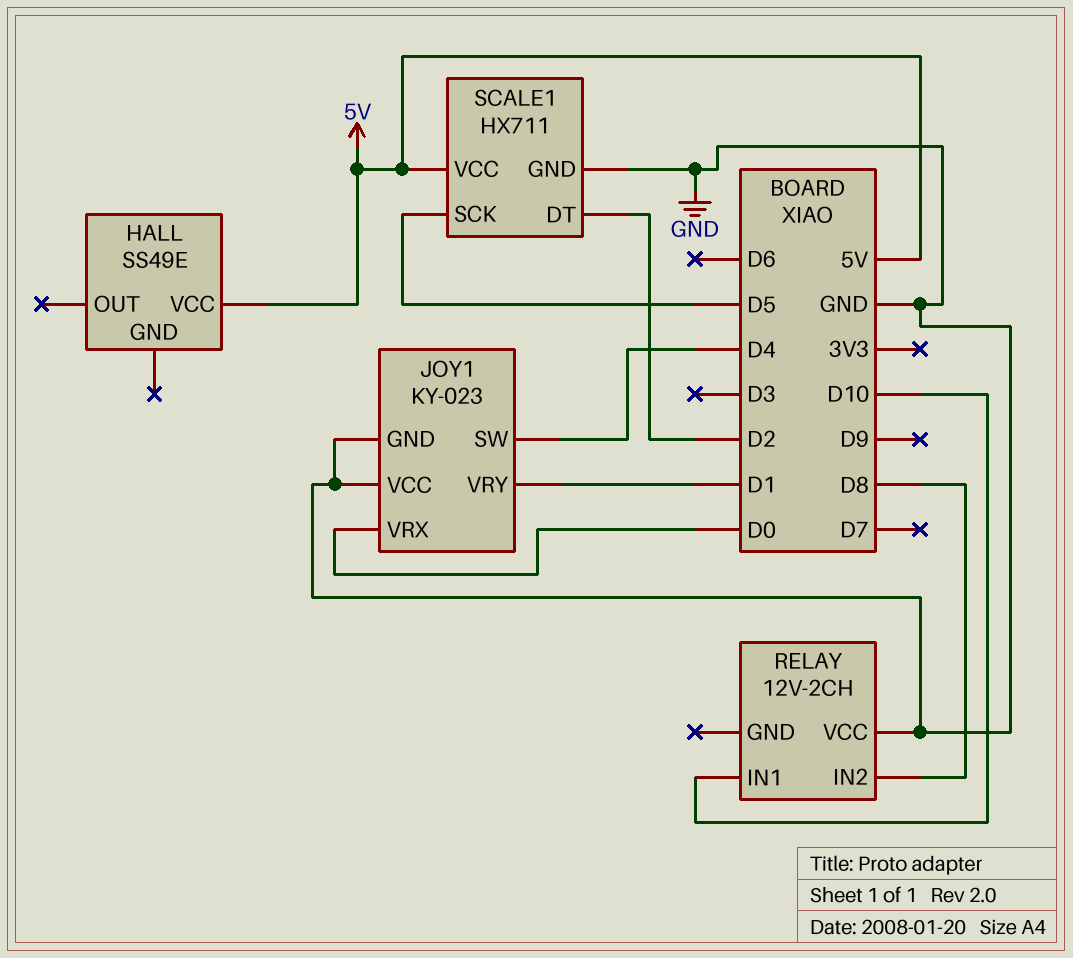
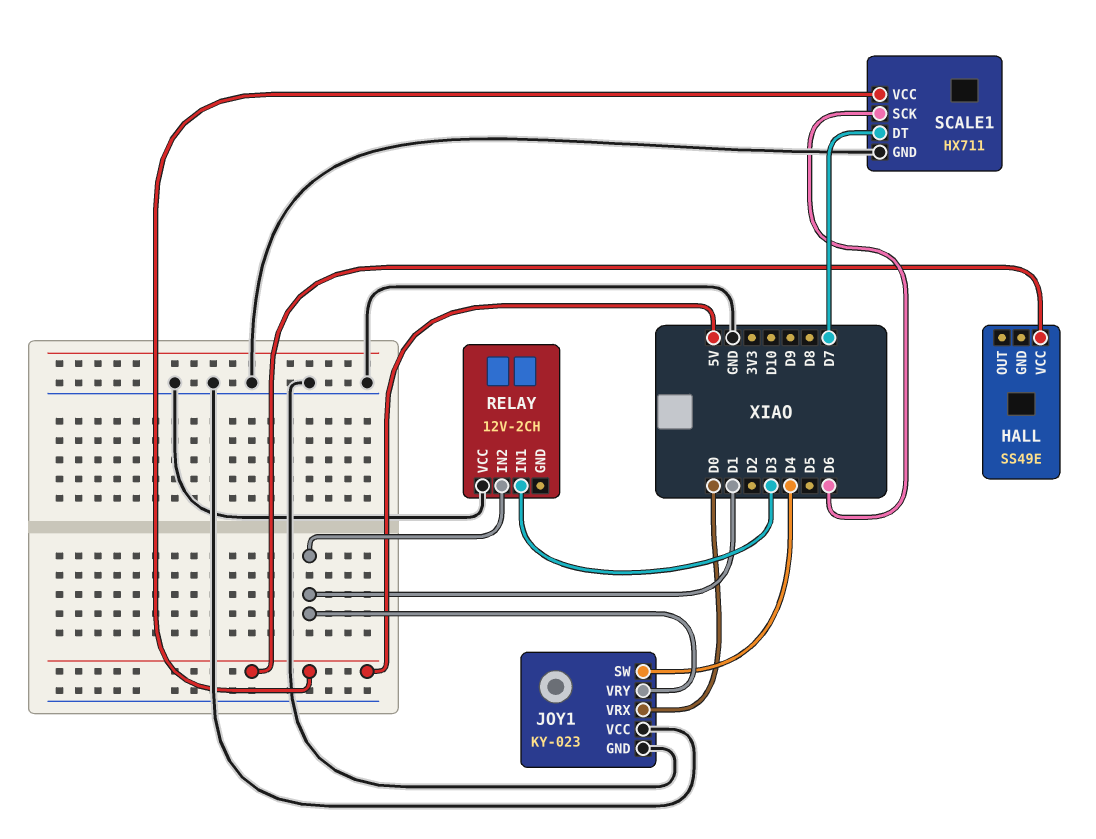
RELAY pin IN1: D10 -> D3
RELAY pin IN2: D8 -> D1
SCALE1 pin DT: D2 -> D7
SCALE1 pin SCK: D5 -> D6

